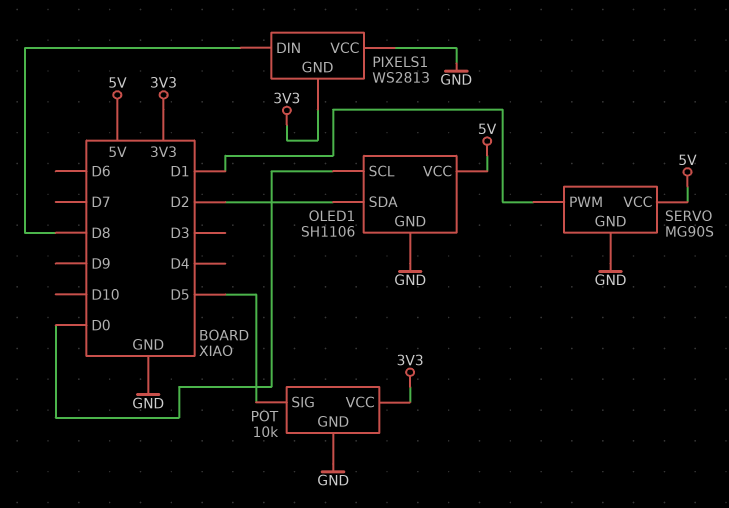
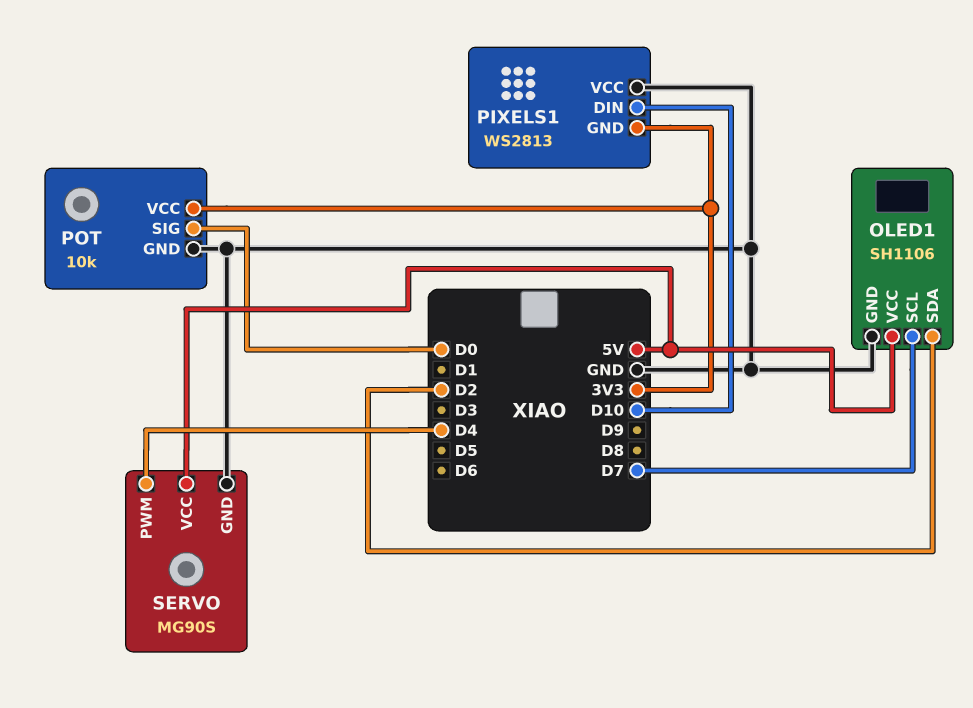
OLED1 pin SCL: D0 -> D7
PIXELS1 pin DIN: D8 -> D10
POT pin SIG: D5 -> D0
SERVO pin PWM: D1 -> D4

